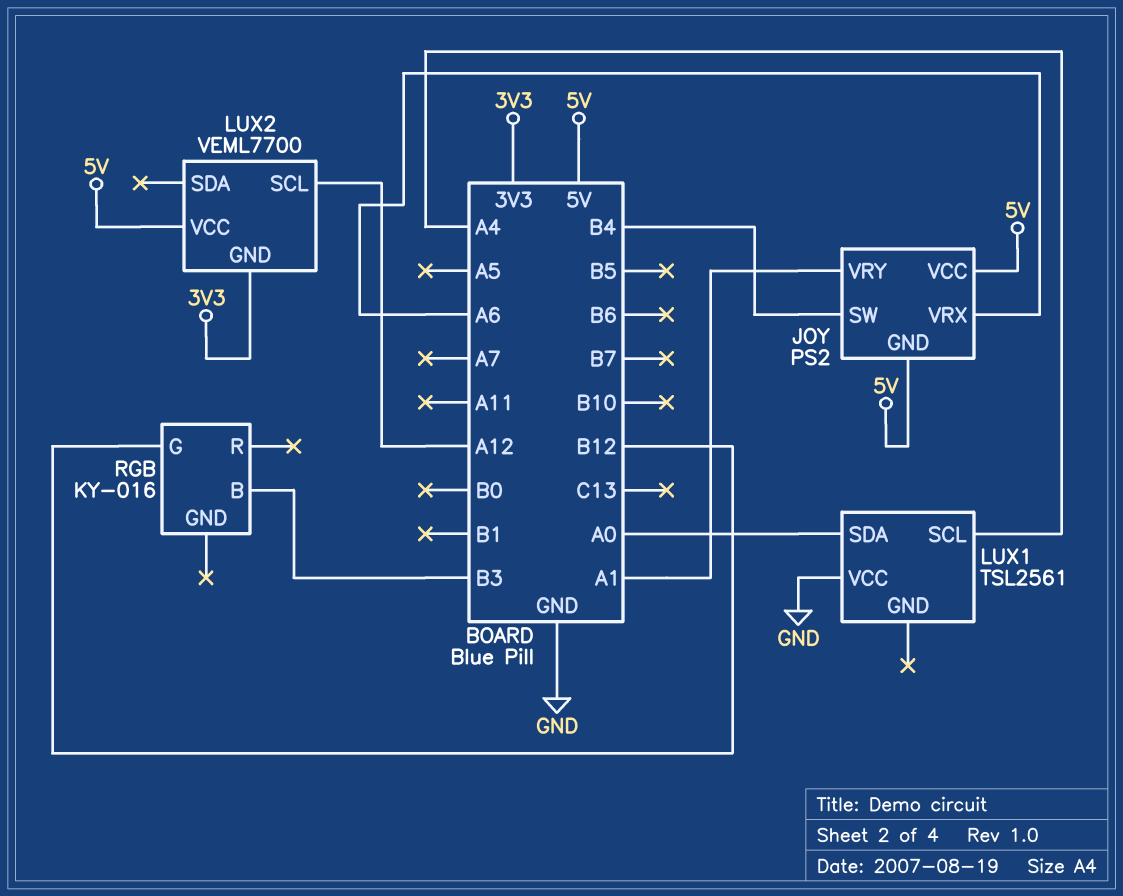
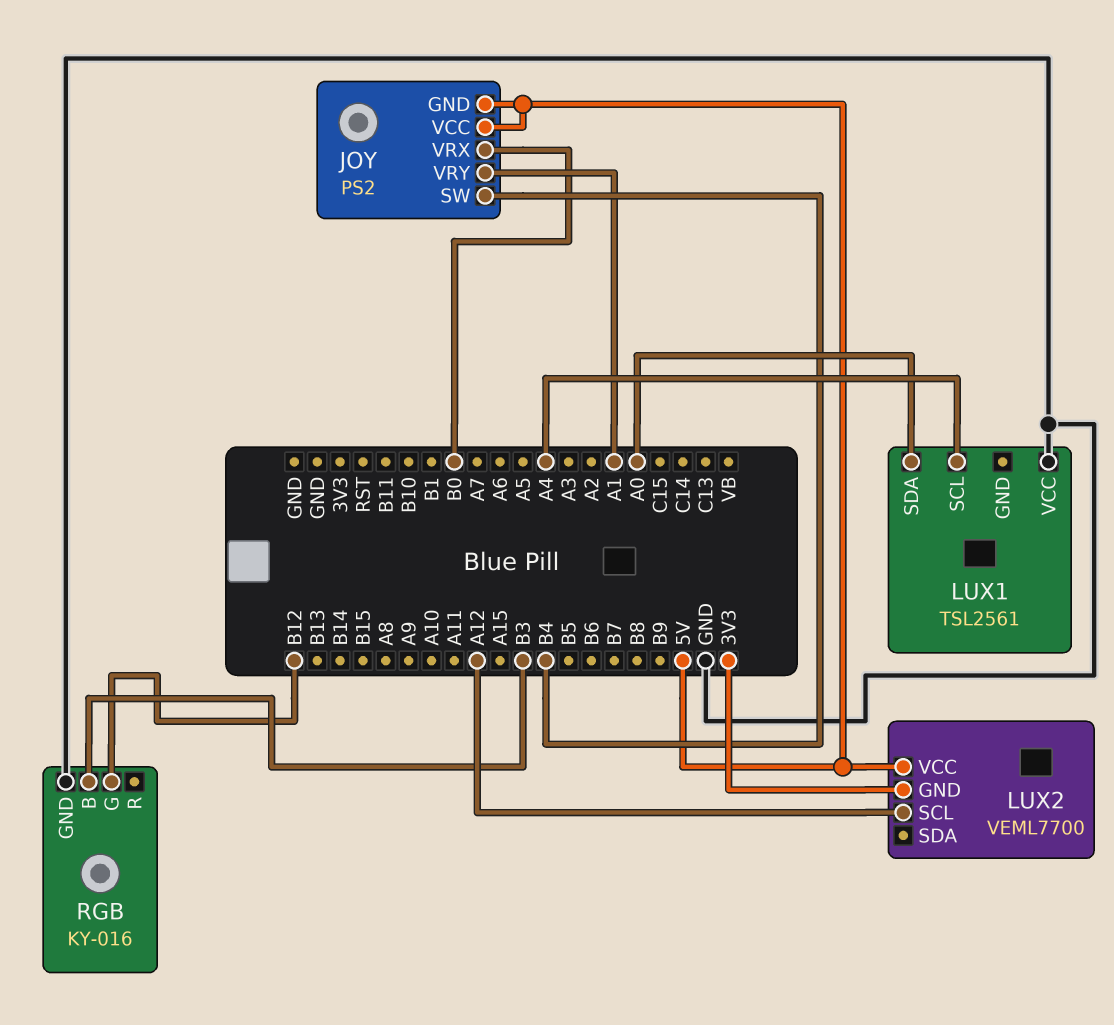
JOY pin VRX: A6 -> B0
RGB pin GND: none -> GND

